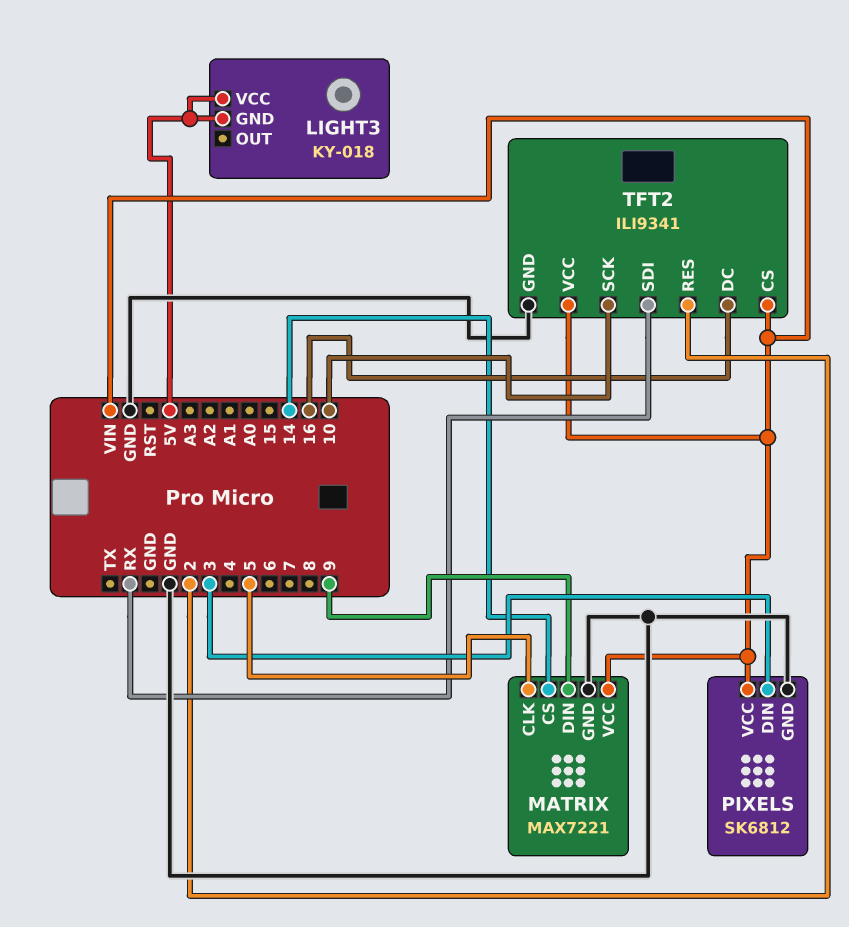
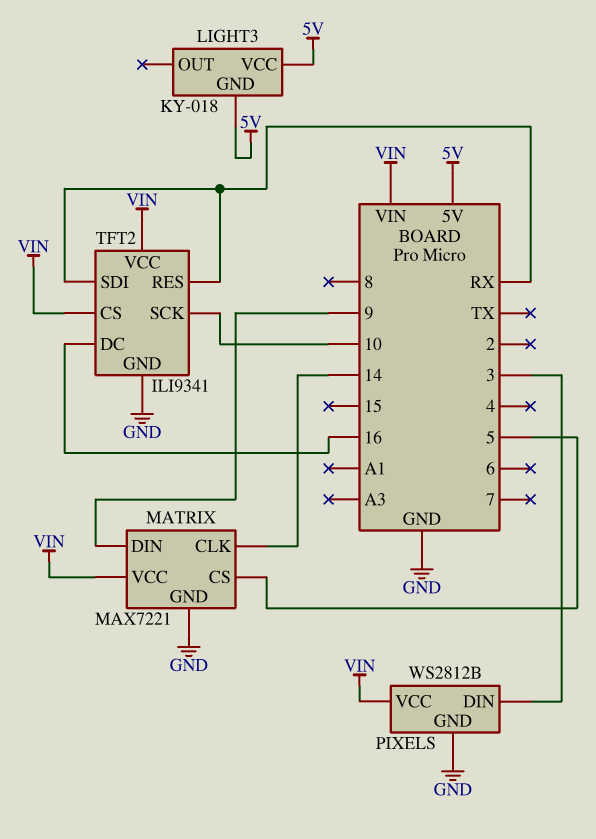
MATRIX pin CLK: 5 -> 14
MATRIX pin CS: 14 -> 5
PIXELS: SK6812 -> WS2812B
TFT2 pin RES: 2 -> RX

